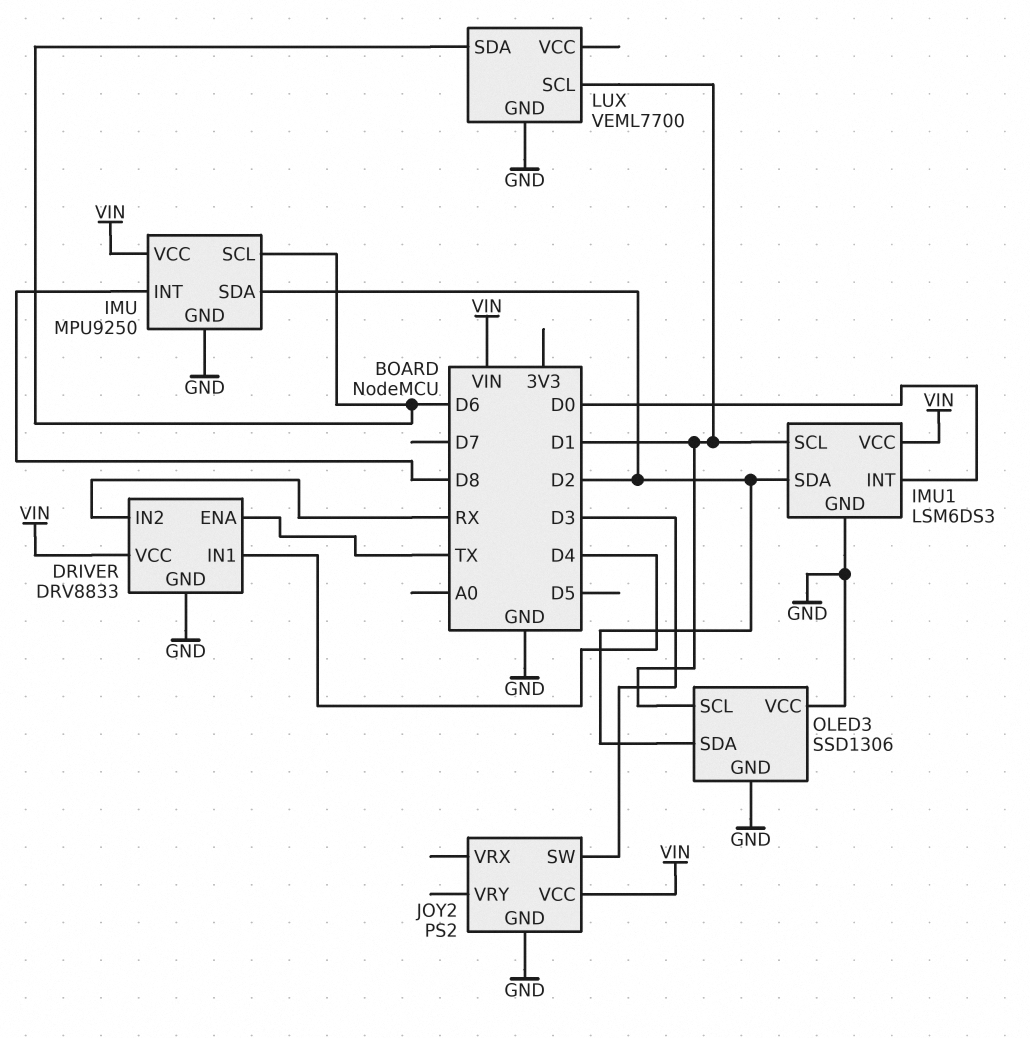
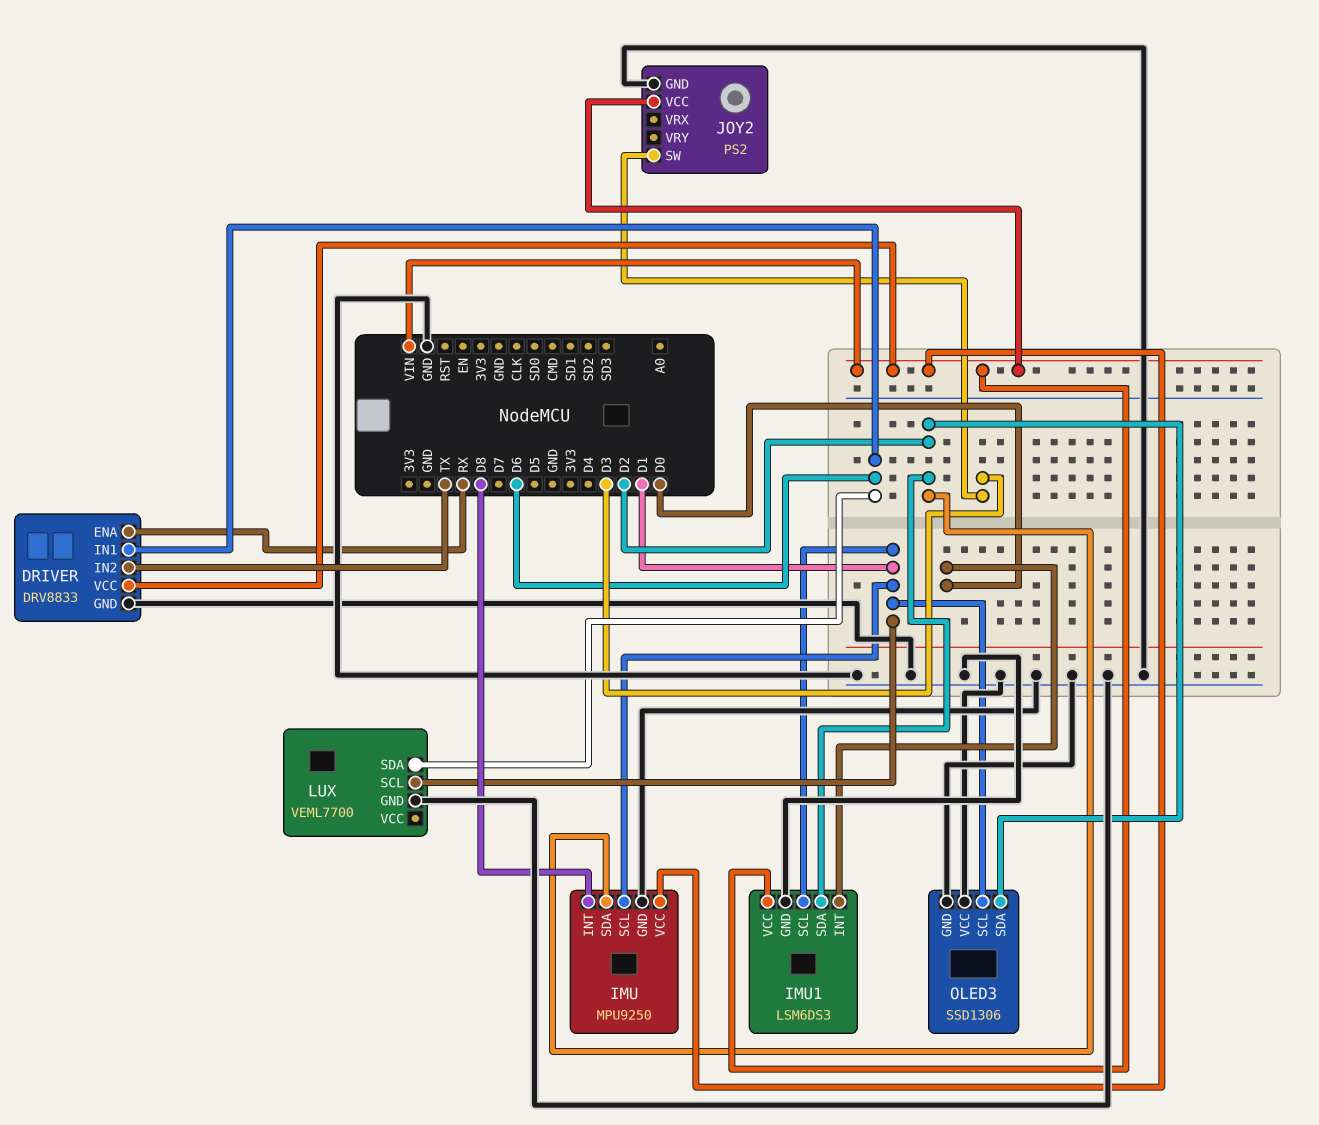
DRIVER pin ENA: TX -> RX
DRIVER pin IN1: D4 -> D6
DRIVER pin IN2: RX -> TX
IMU pin SCL: D6 -> D1

